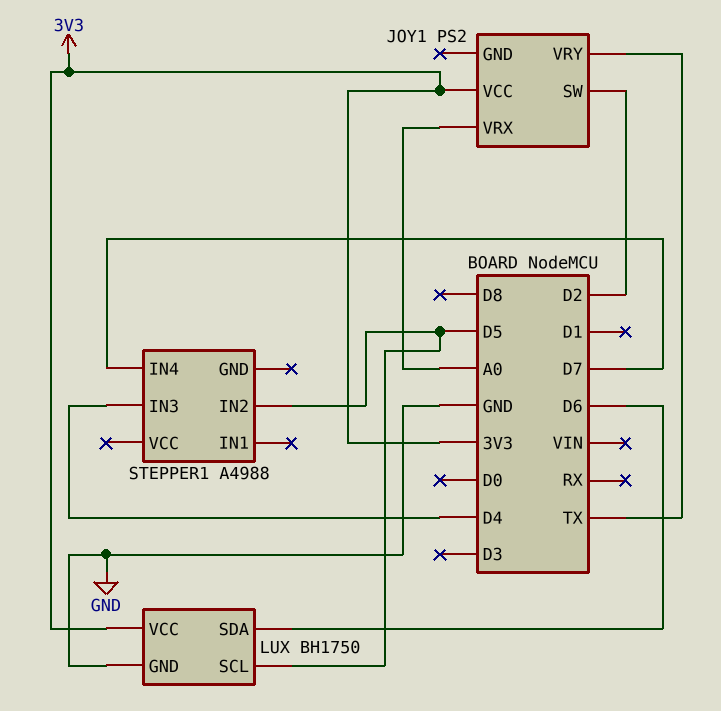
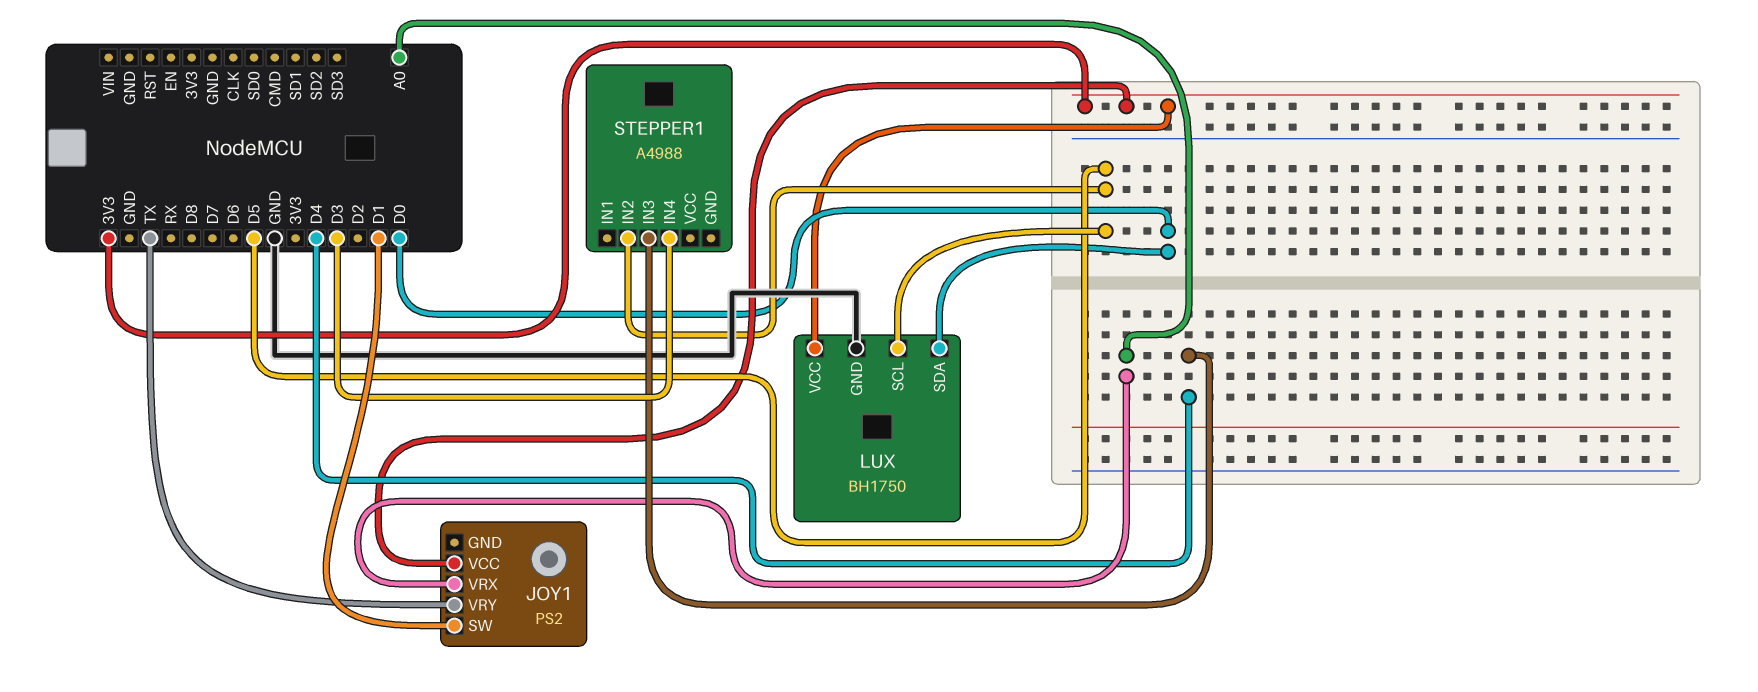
JOY1 pin SW: D2 -> D1
LUX pin SDA: D6 -> D0
STEPPER1 pin IN4: D7 -> D3

